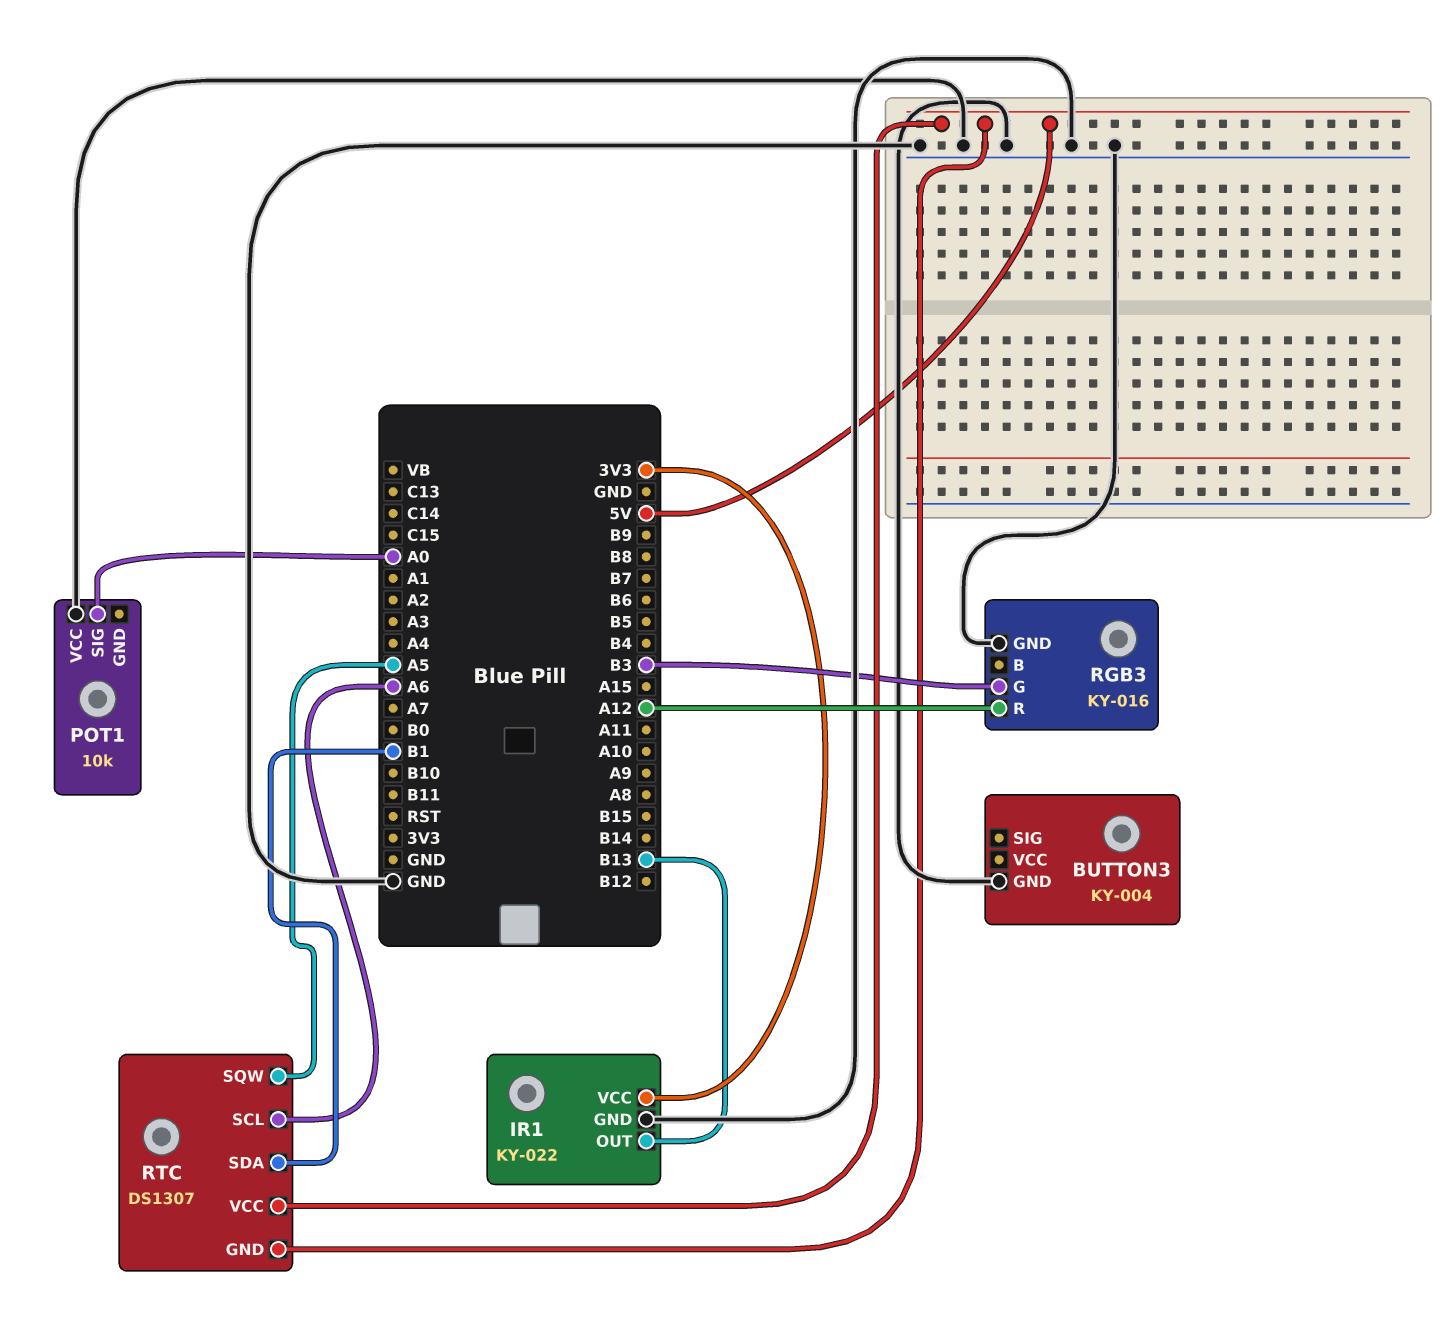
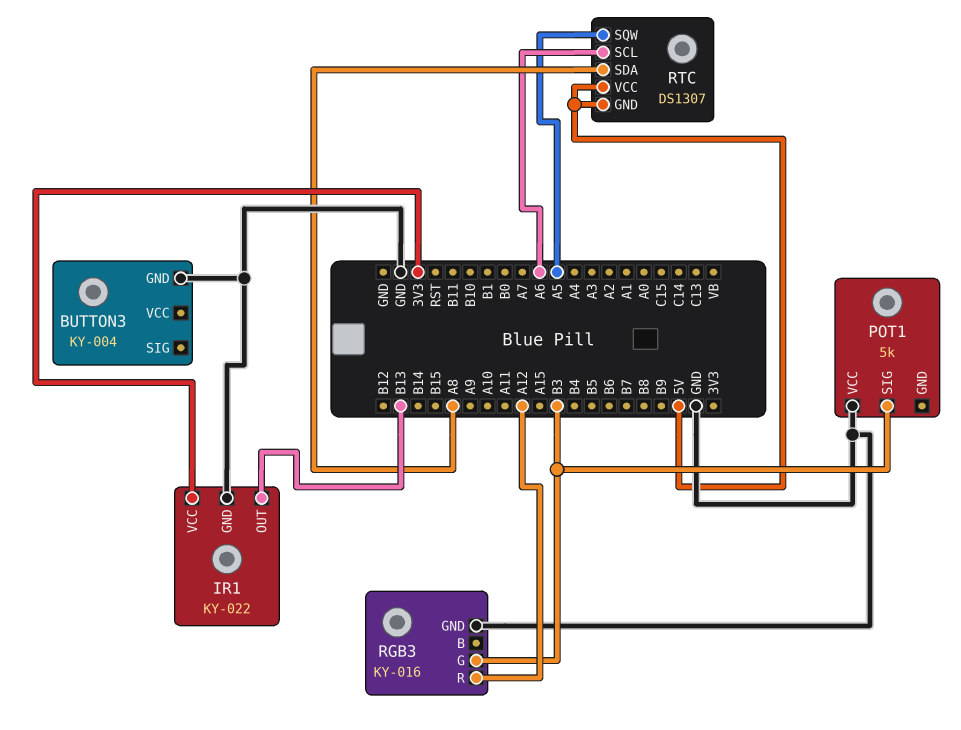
POT1: 10k -> 5k
POT1 pin SIG: A0 -> B3
RTC pin SDA: B1 -> A8

